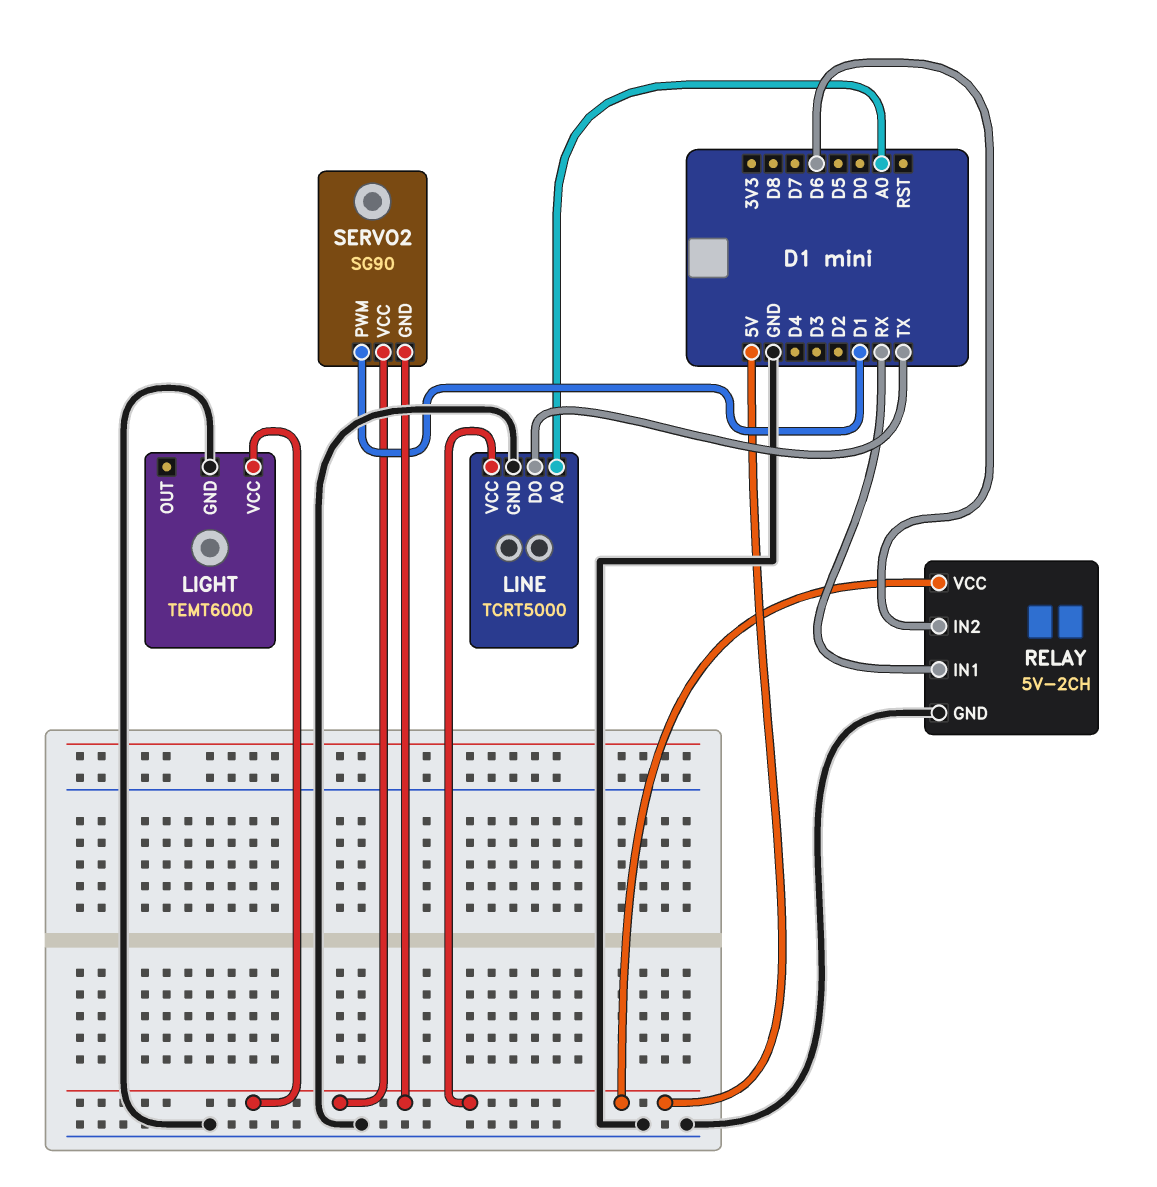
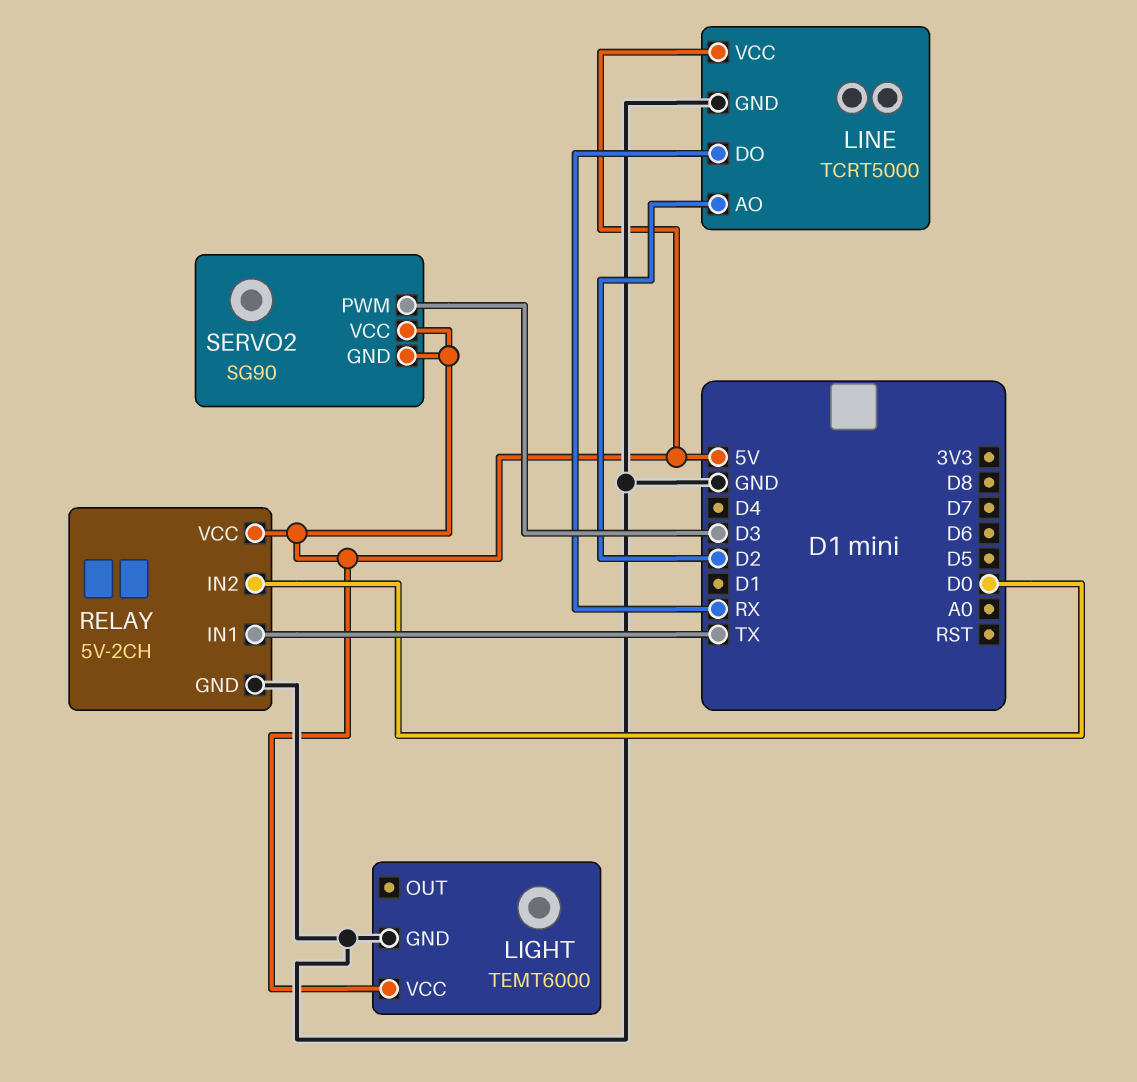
LINE pin AO: A0 -> D2
LINE pin DO: TX -> RX
RELAY pin IN1: RX -> TX
RELAY pin IN2: D6 -> D0
SERVO2 pin PWM: D1 -> D3

